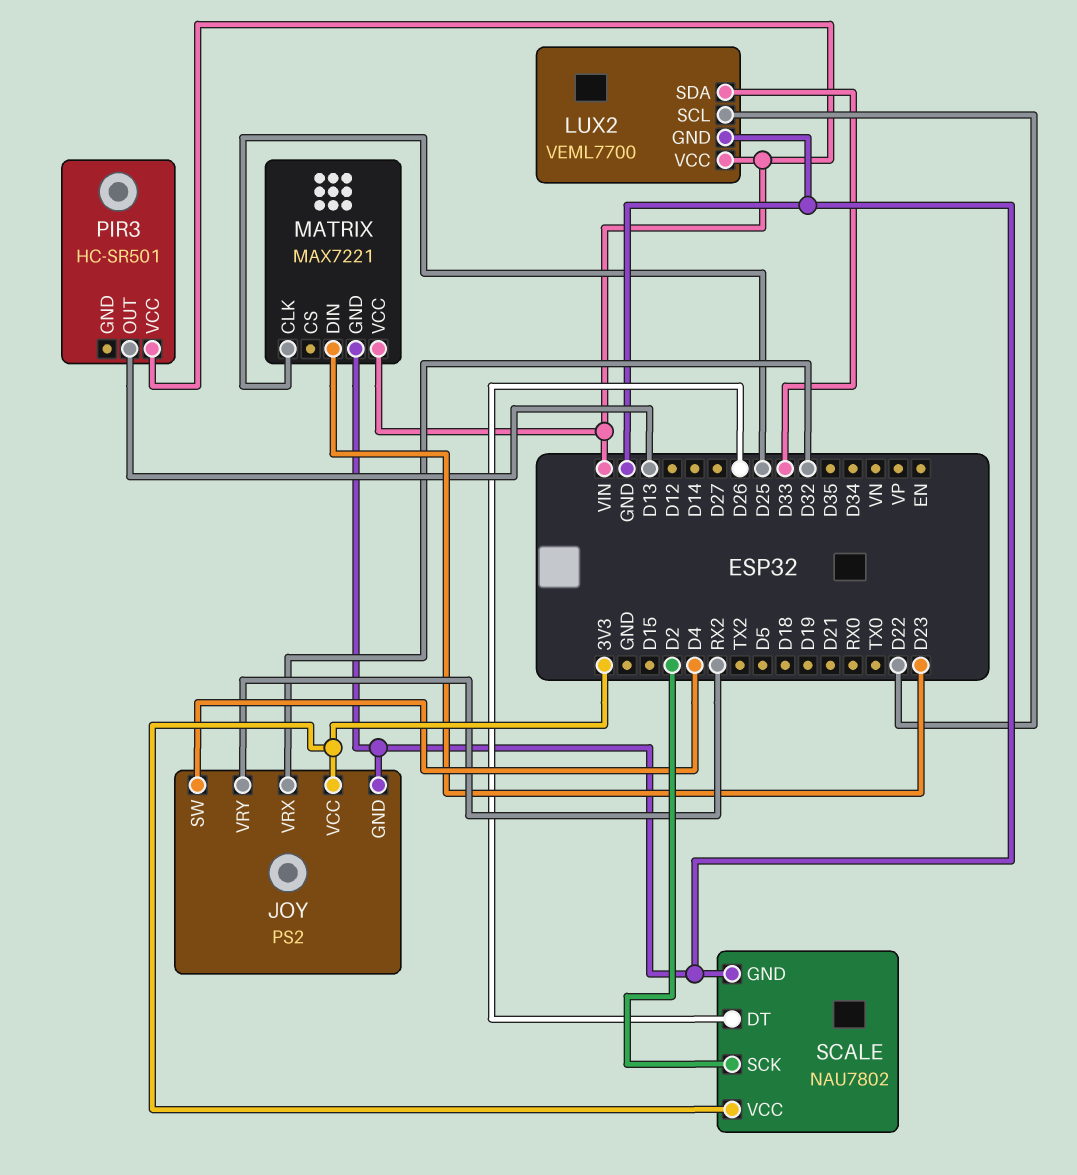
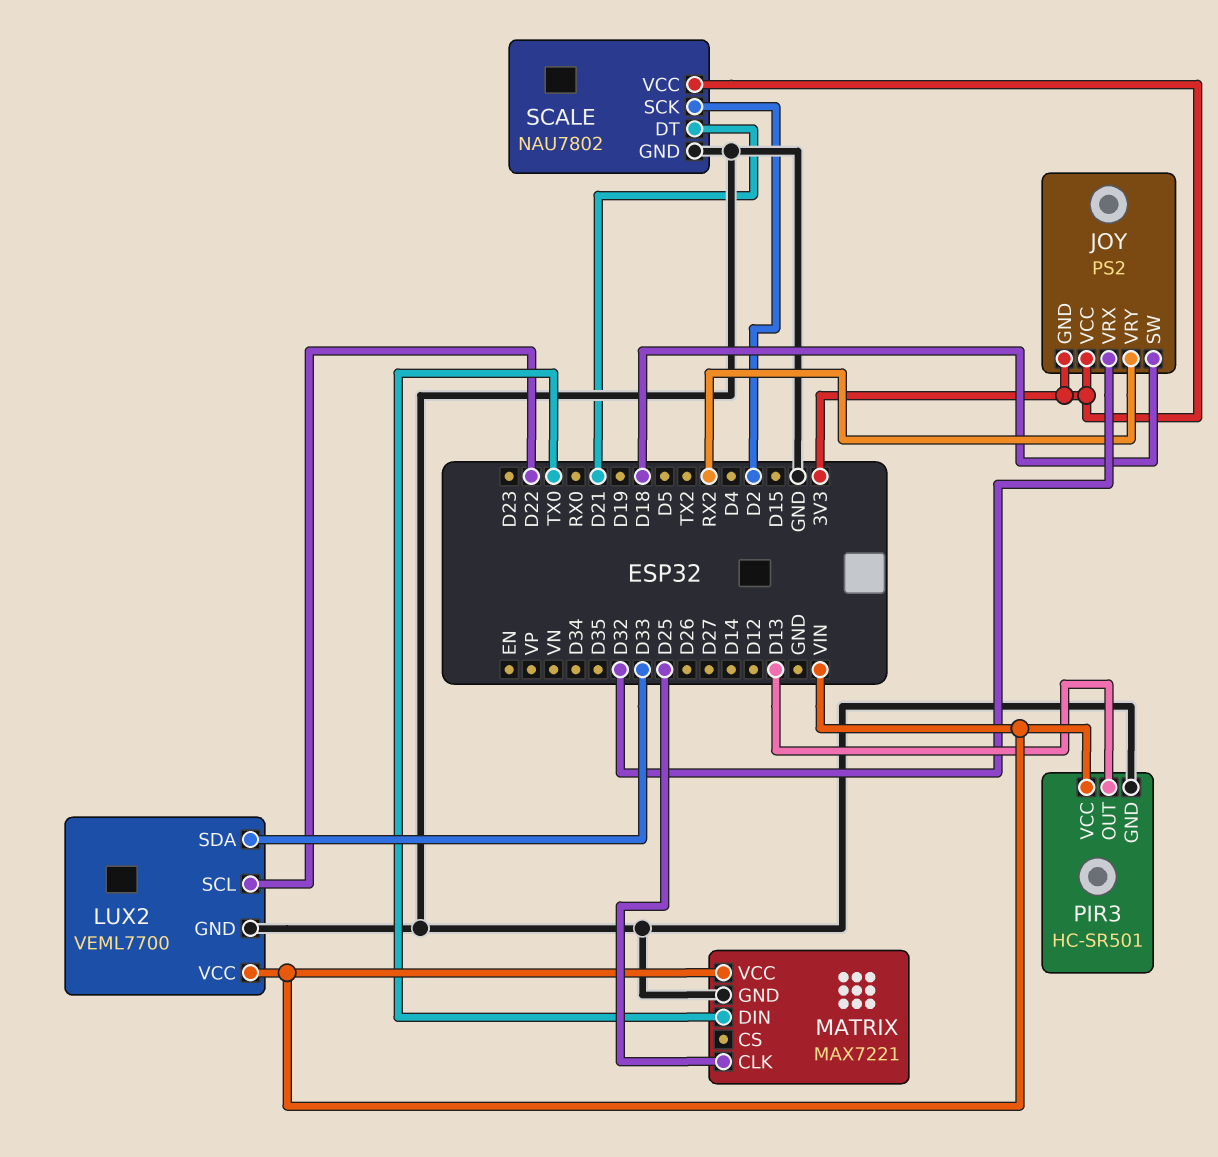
JOY pin GND: GND -> 3V3
JOY pin SW: D4 -> D18
MATRIX pin DIN: D23 -> TX0
PIR3 pin GND: none -> GND
SCALE pin DT: D26 -> D21

